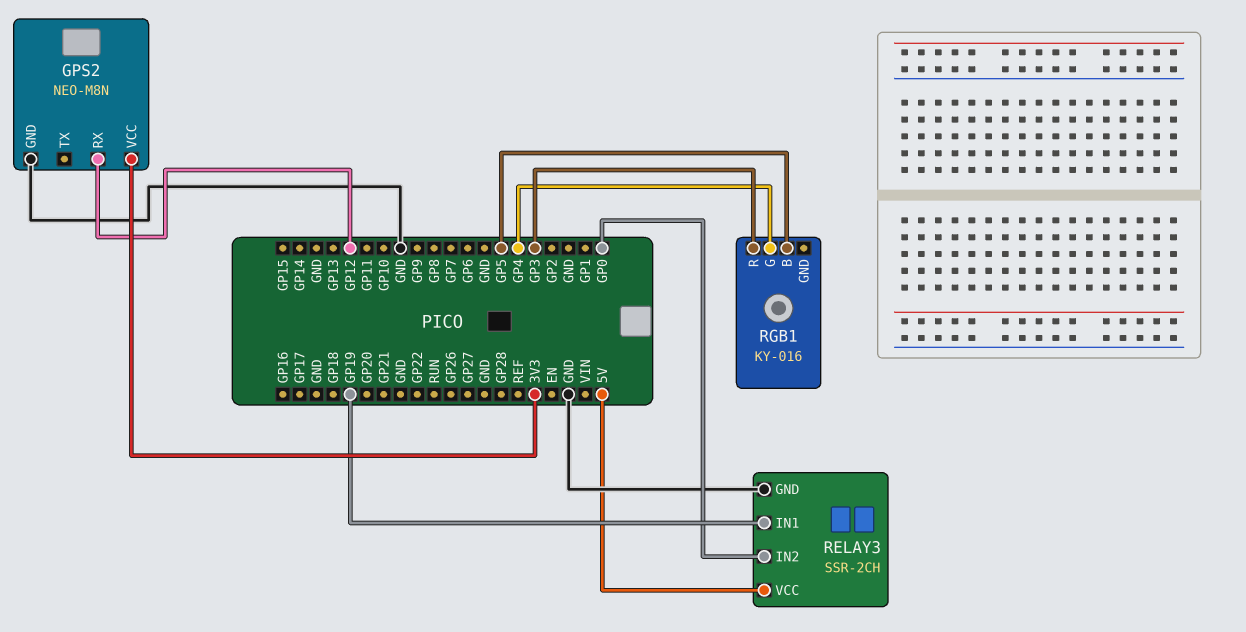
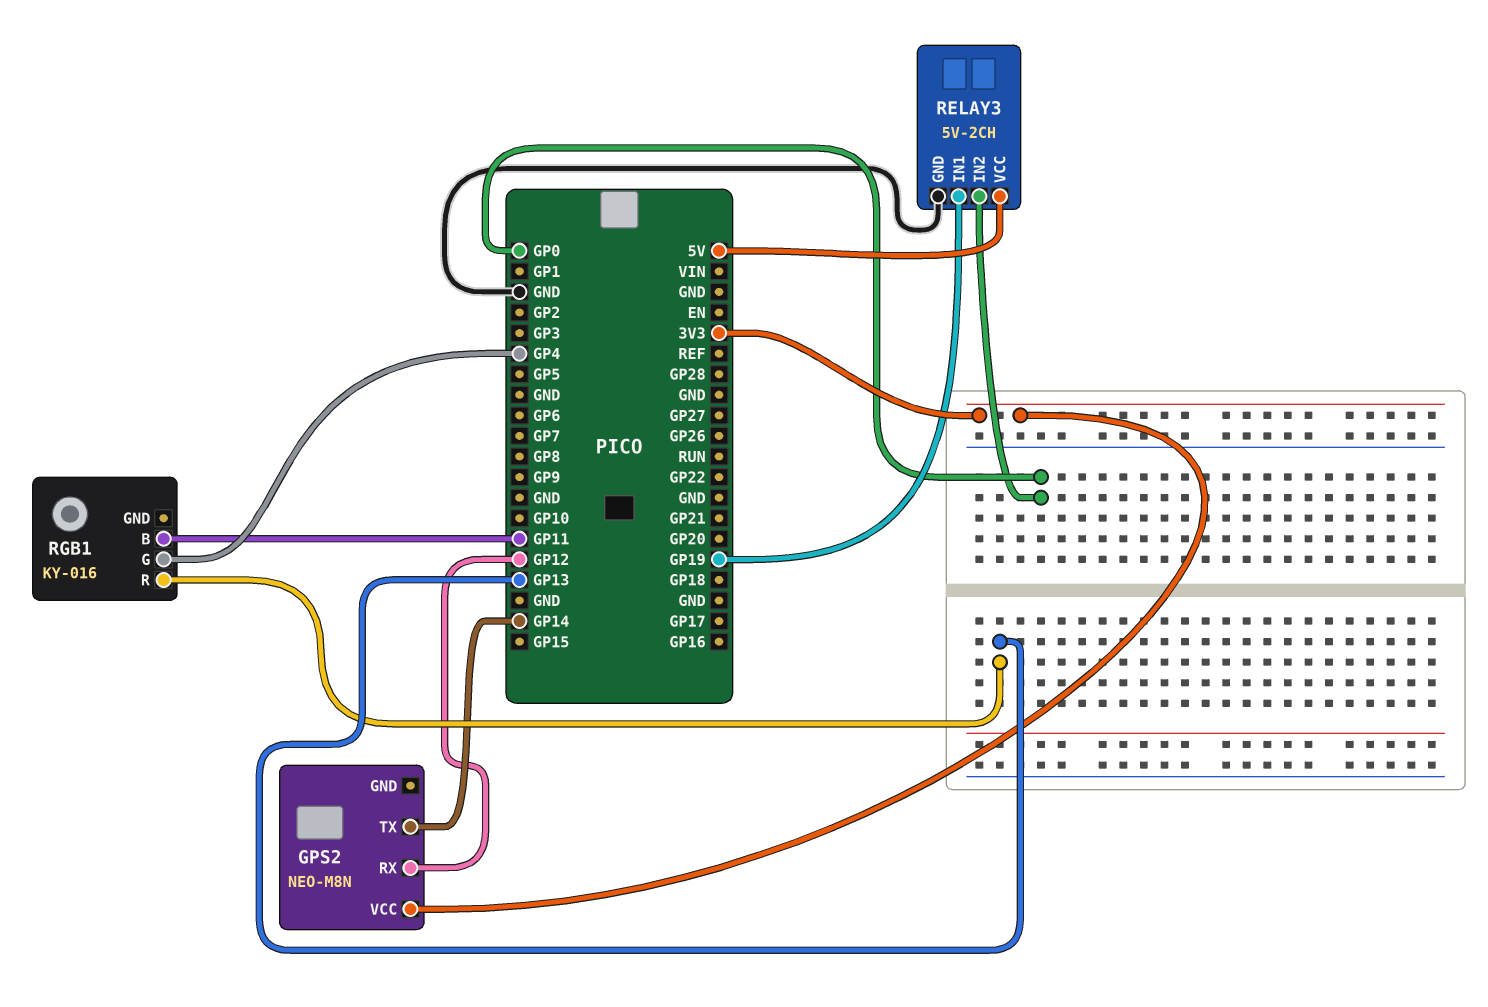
GPS2 pin GND: GND -> none
GPS2 pin TX: none -> GP14
RELAY3: SSR-2CH -> 5V-2CH
RGB1 pin B: GP5 -> GP11
RGB1 pin R: GP3 -> GP13

